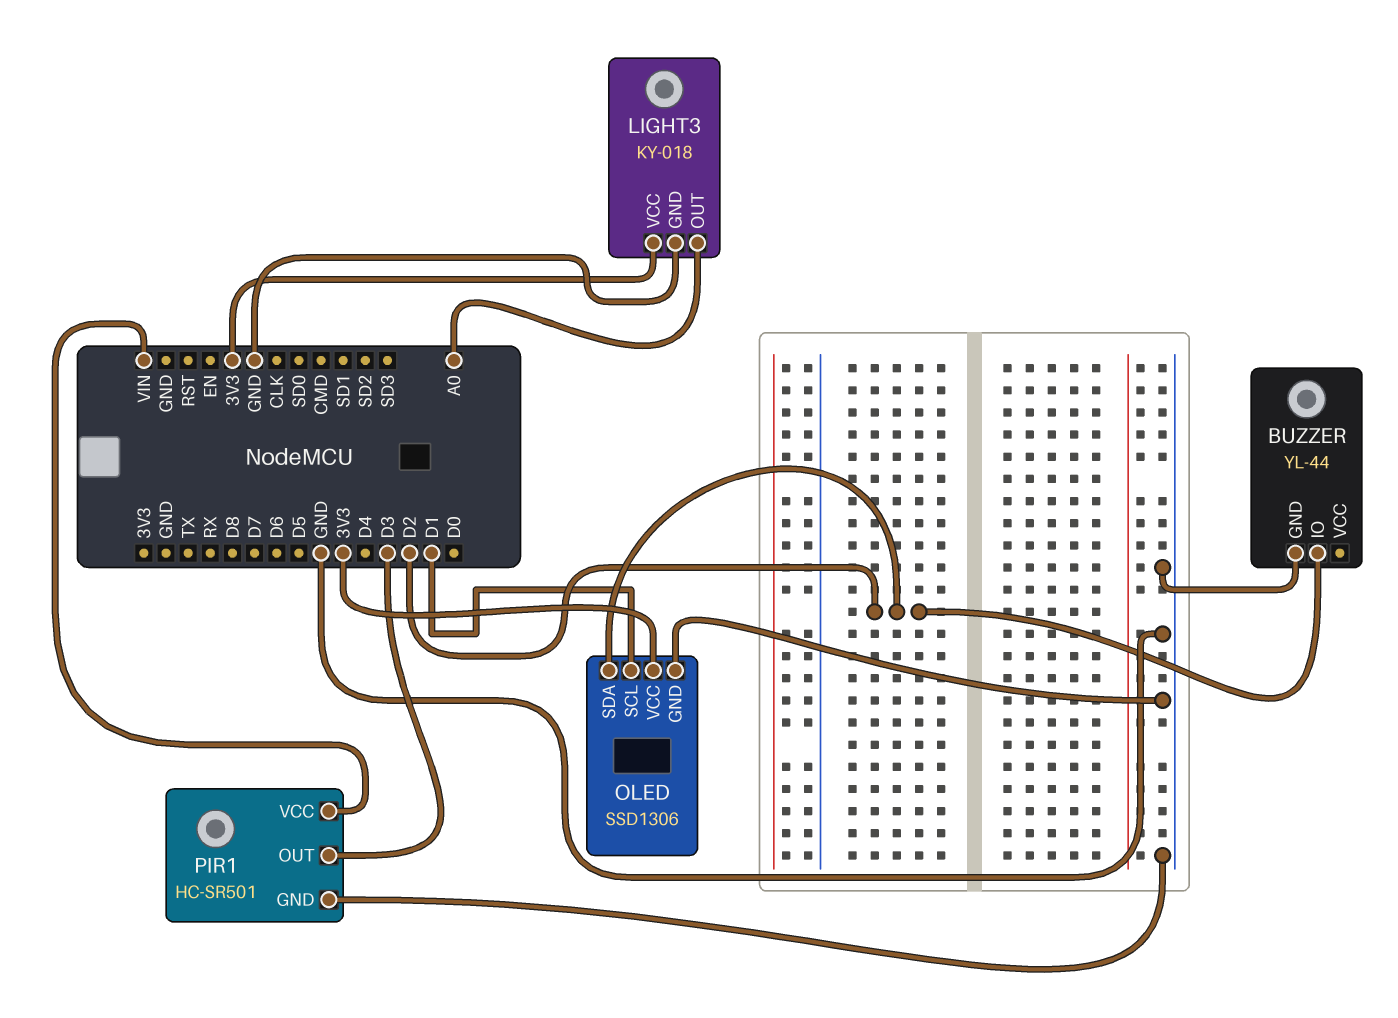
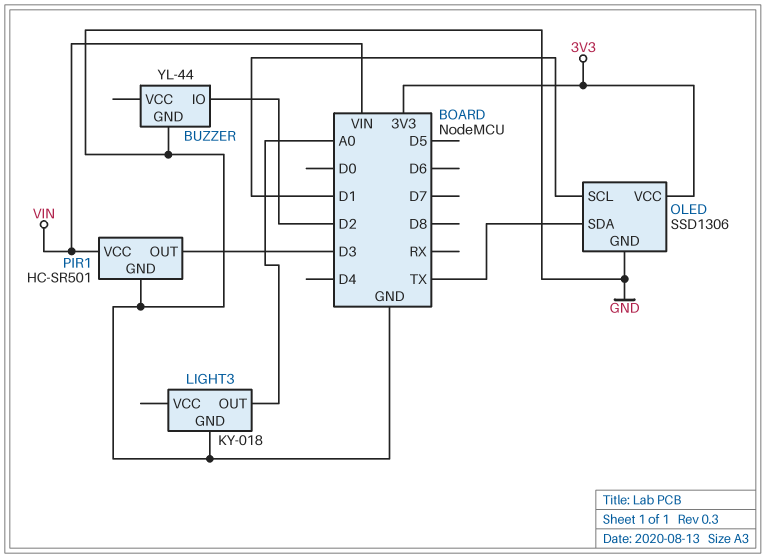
LIGHT3 pin VCC: 3V3 -> none
OLED pin SDA: D2 -> TX

